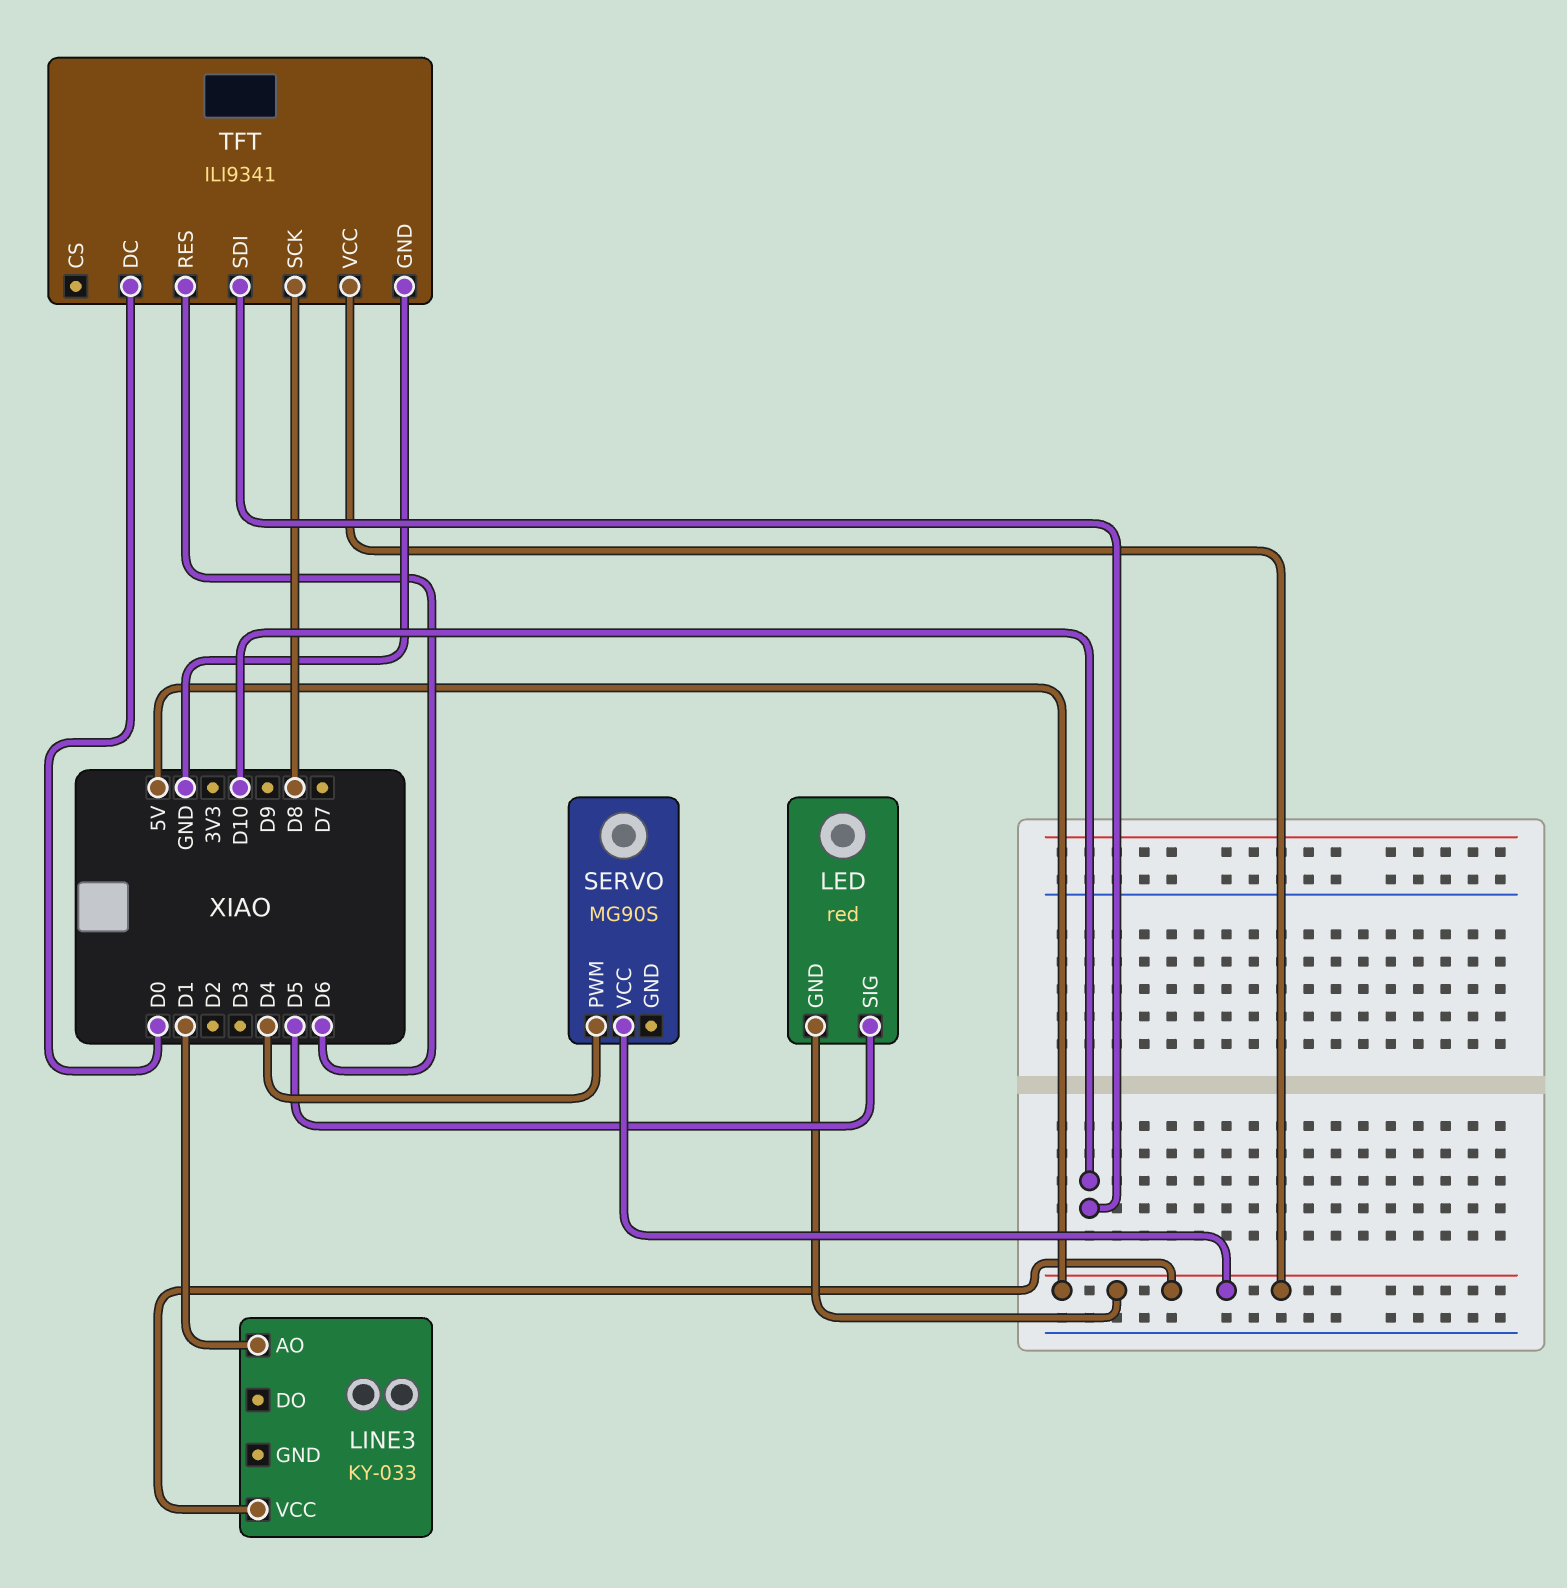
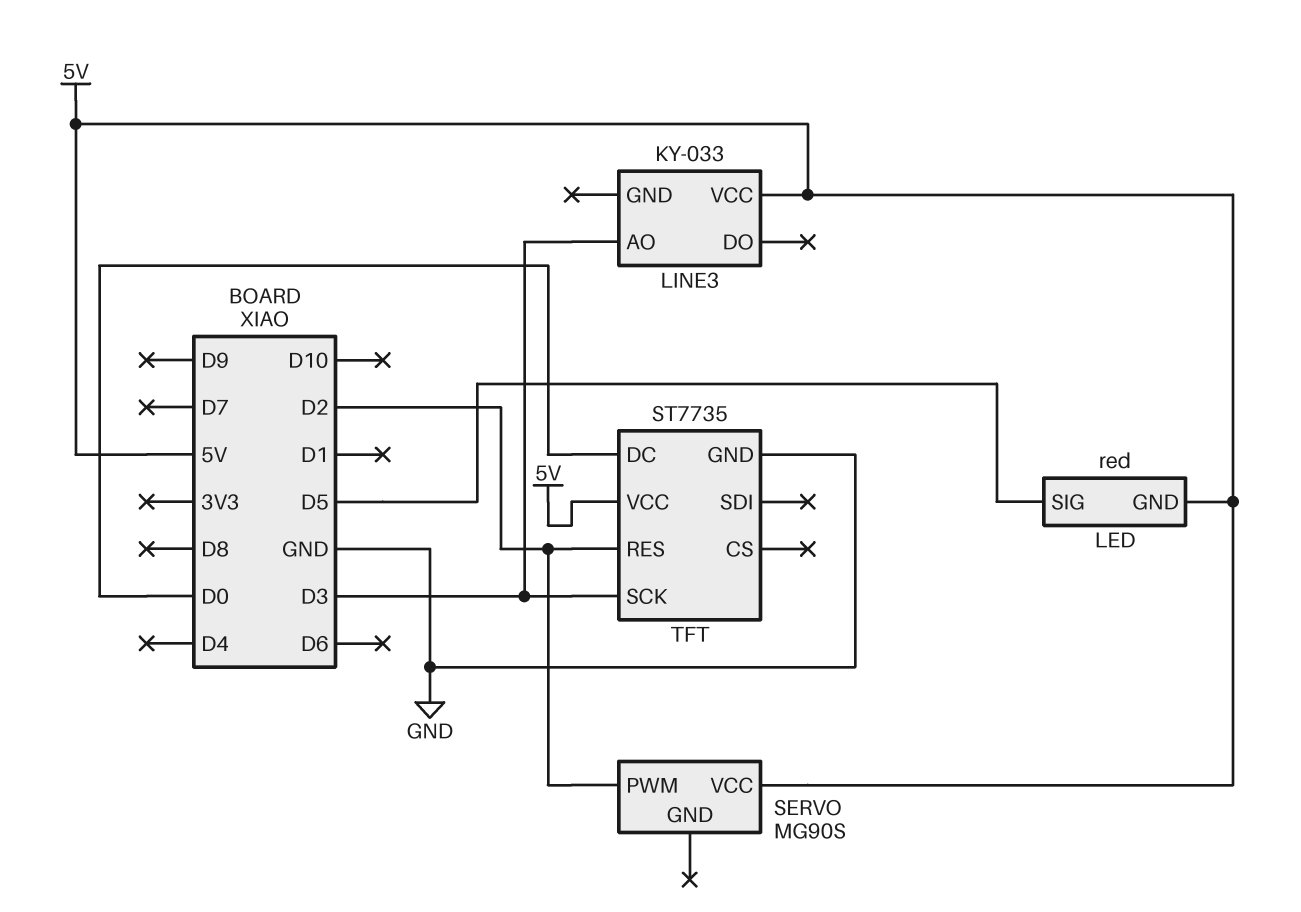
LINE3 pin AO: D1 -> D3
SERVO pin PWM: D4 -> D2
TFT: ILI9341 -> ST7735
TFT pin RES: D6 -> D2
TFT pin SCK: D8 -> D3
TFT pin SDI: D10 -> none

